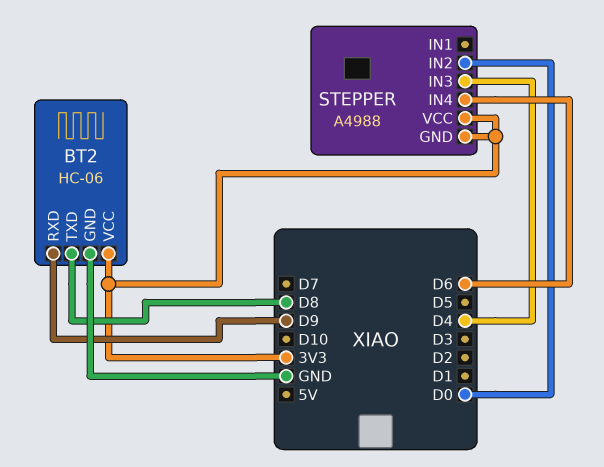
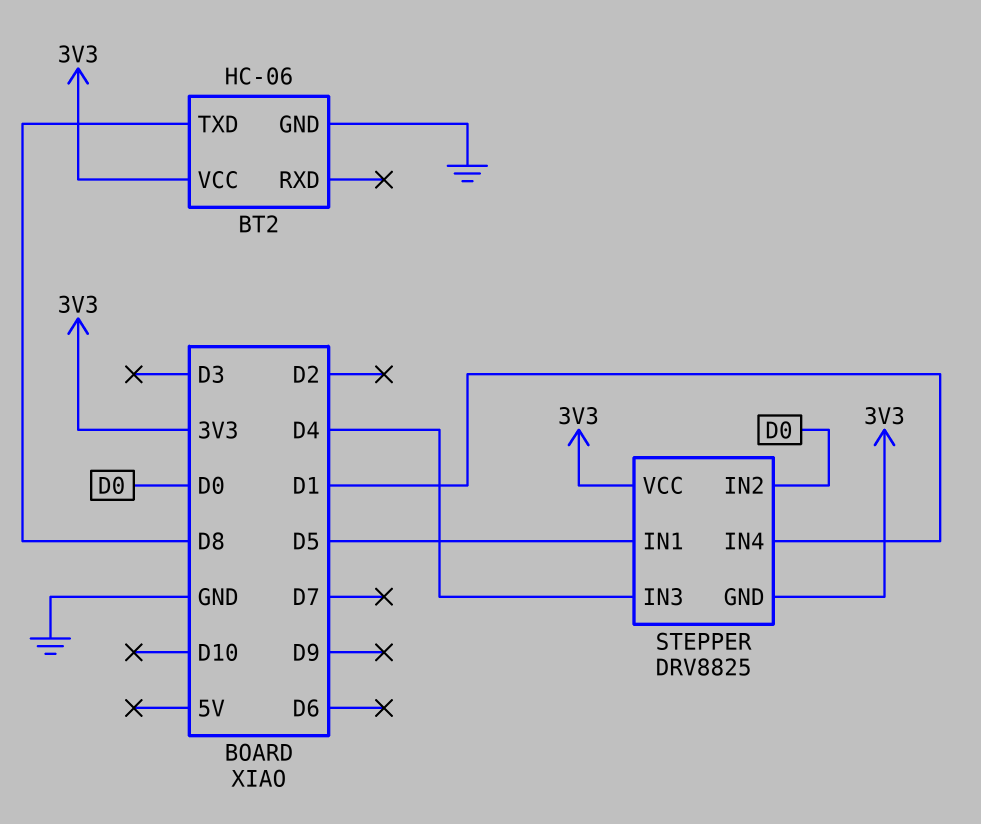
BT2 pin RXD: D9 -> none
STEPPER: A4988 -> DRV8825
STEPPER pin IN1: none -> D5
STEPPER pin IN4: D6 -> D1

